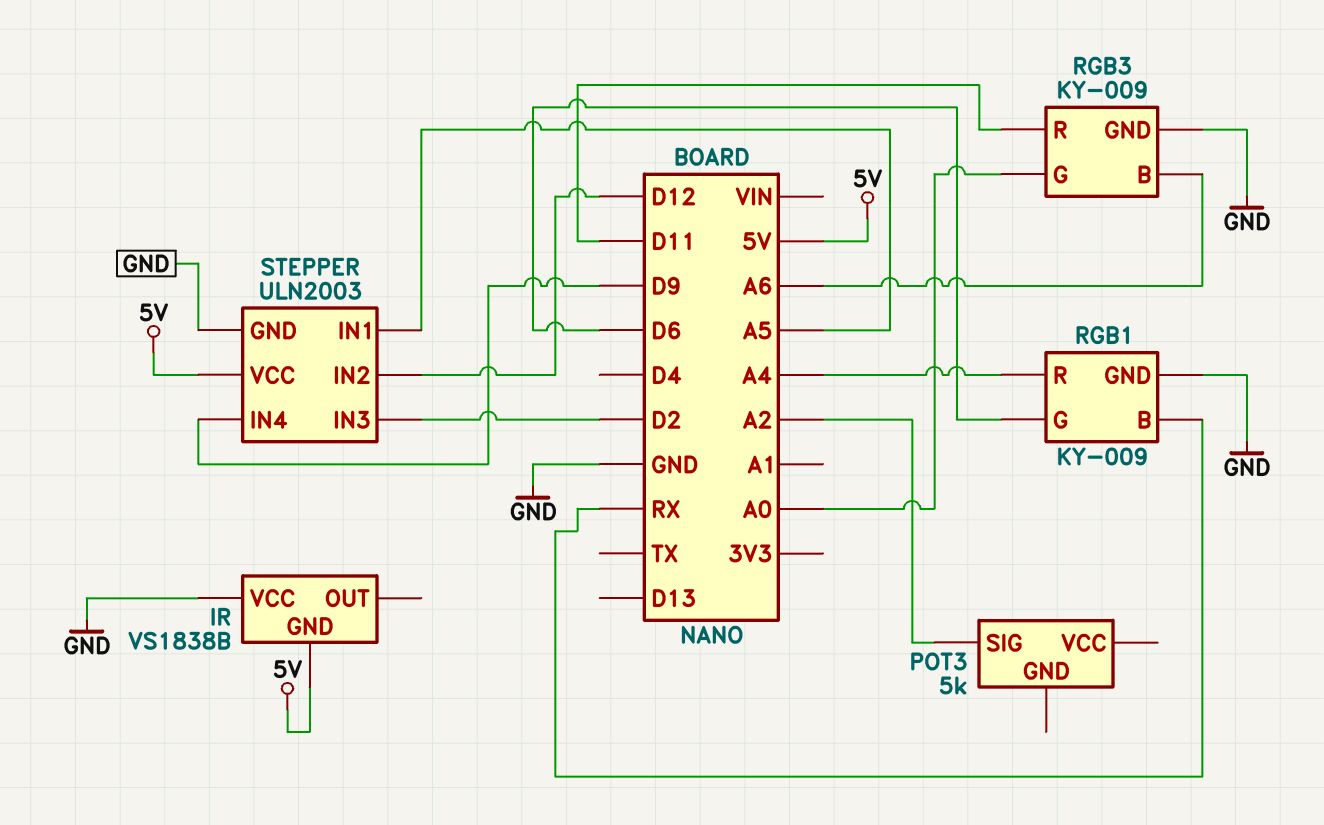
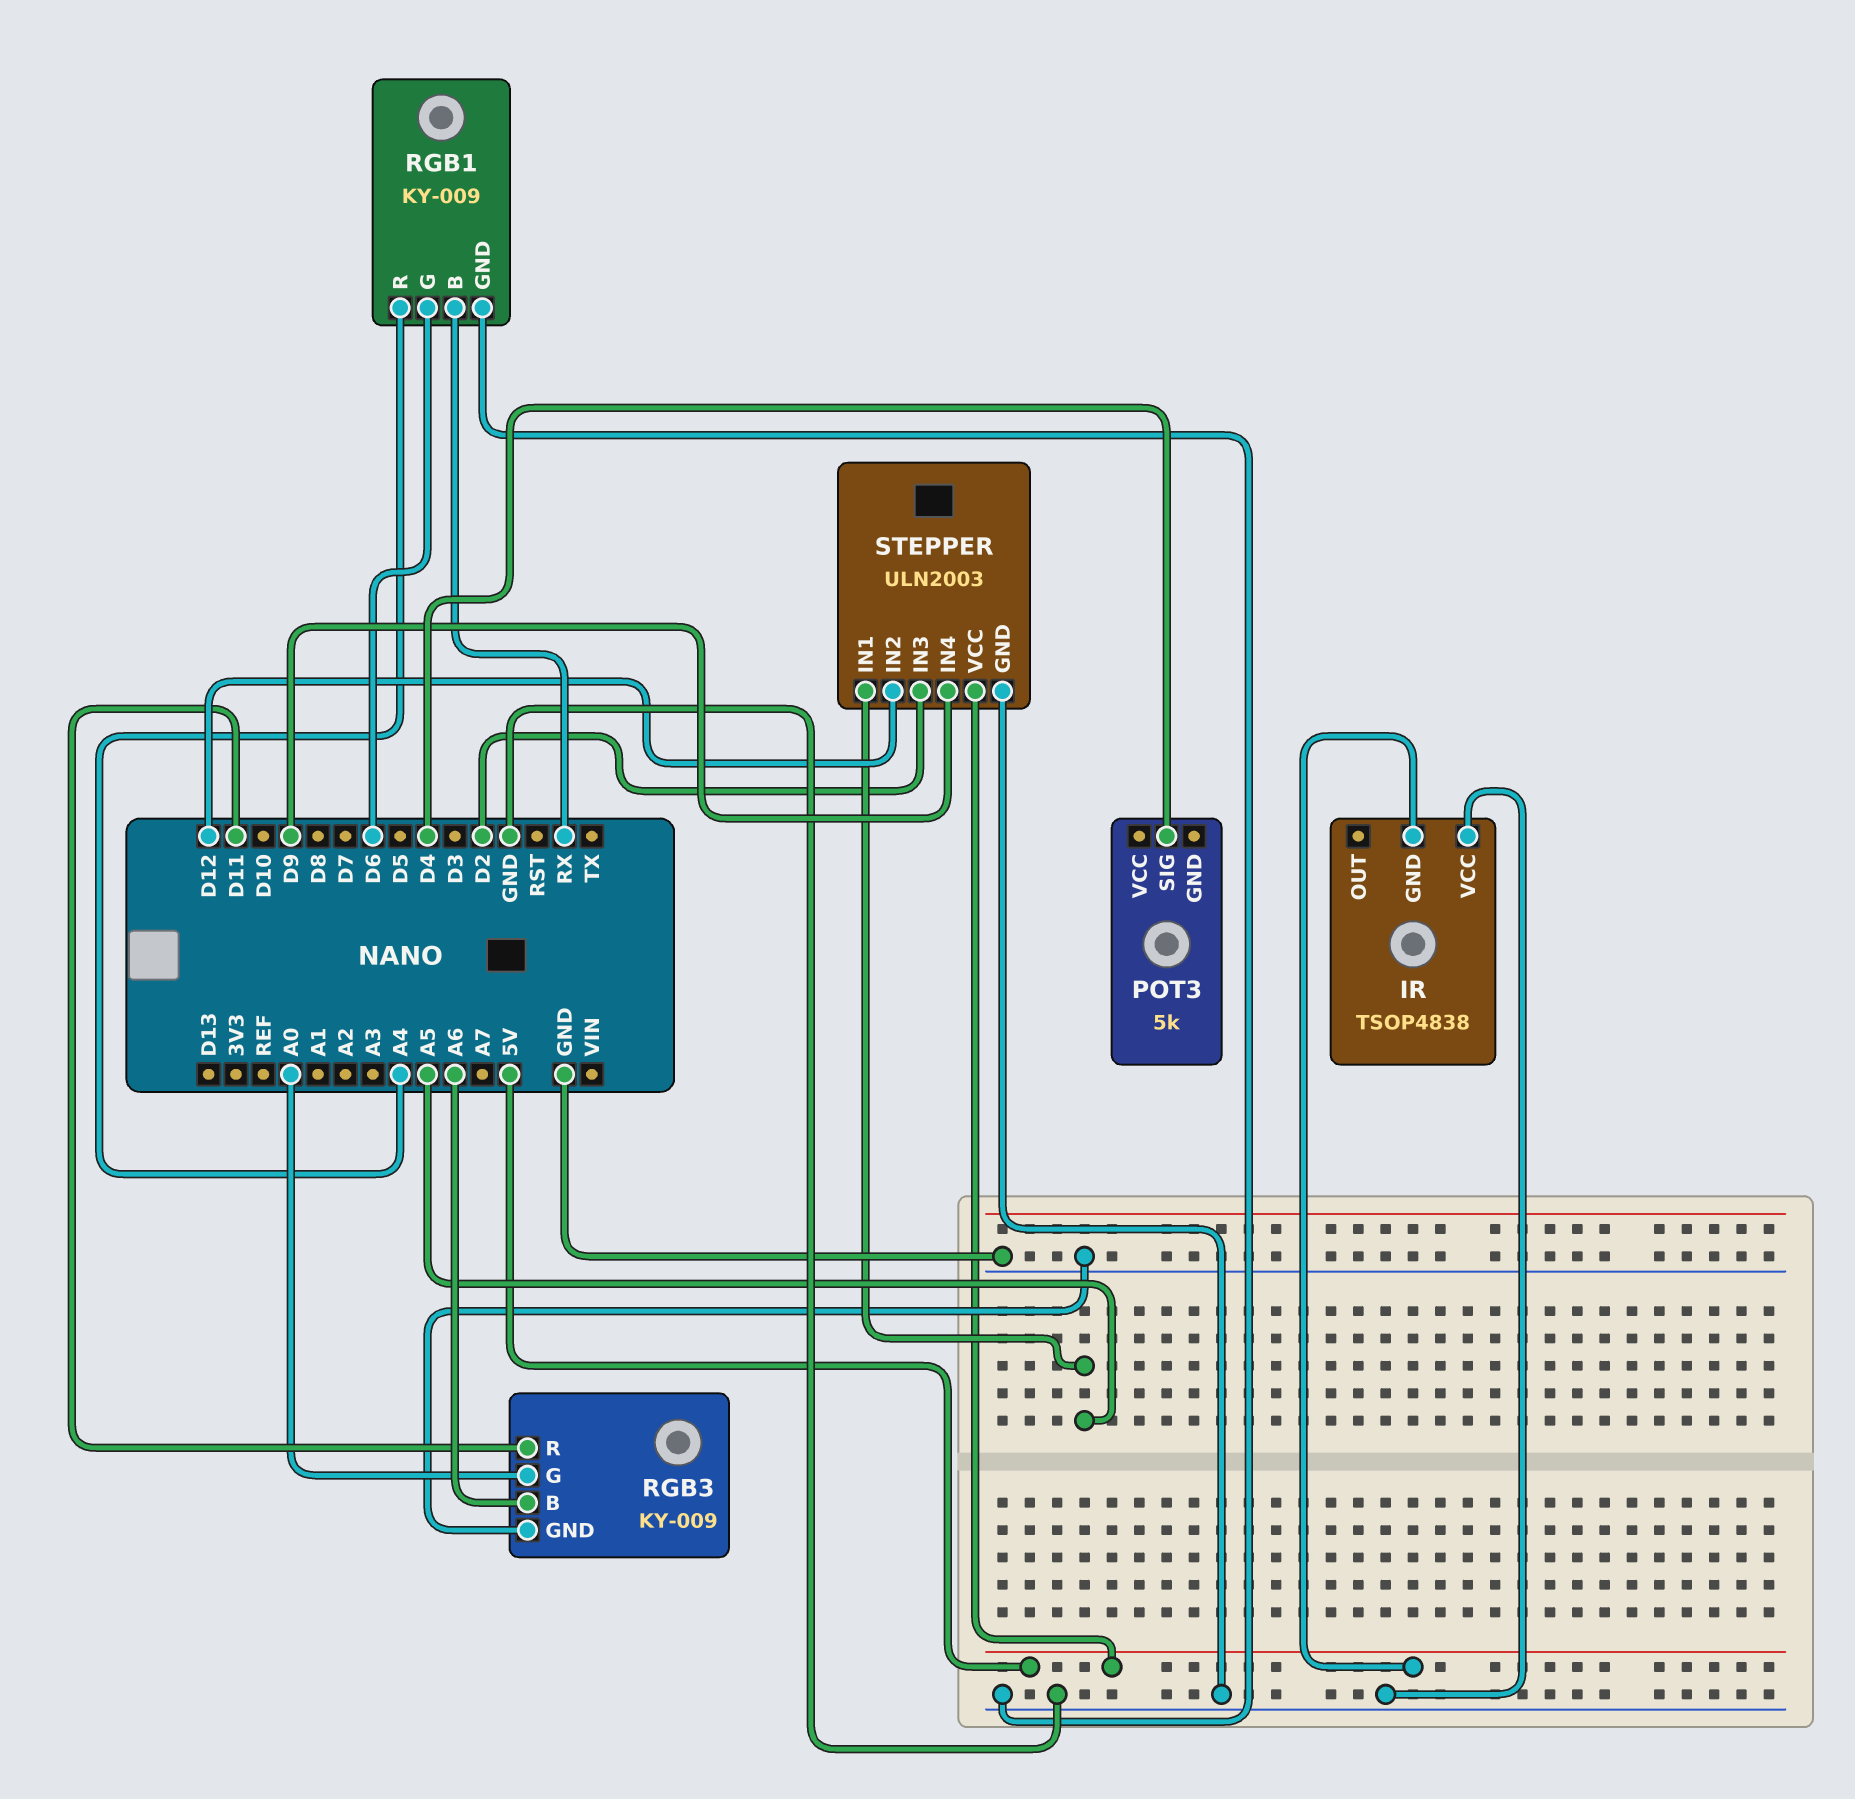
IR: VS1838B -> TSOP4838
POT3 pin SIG: A2 -> D4

